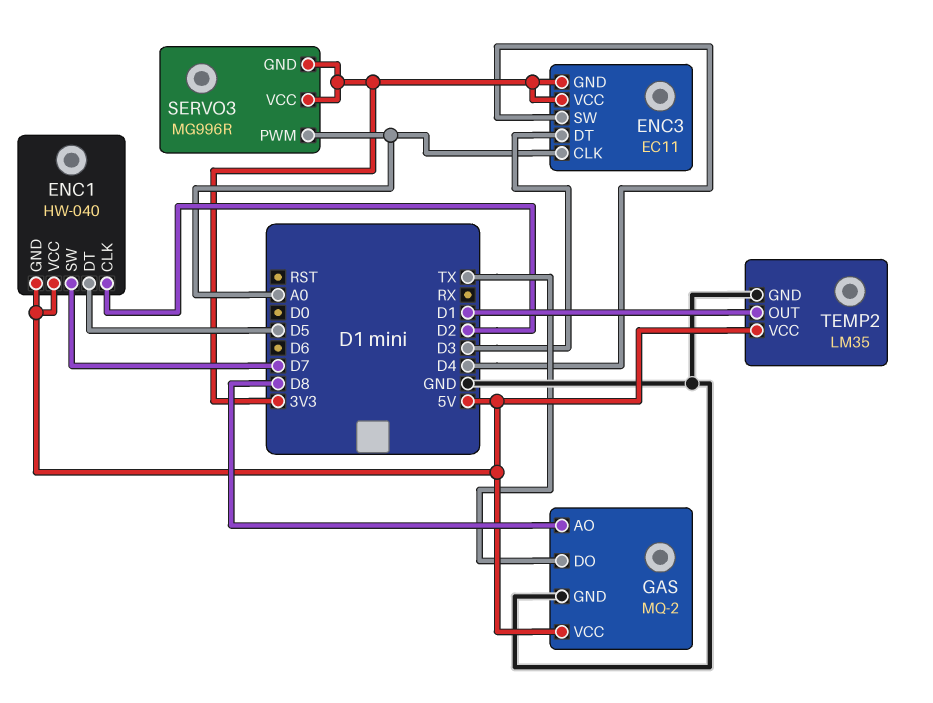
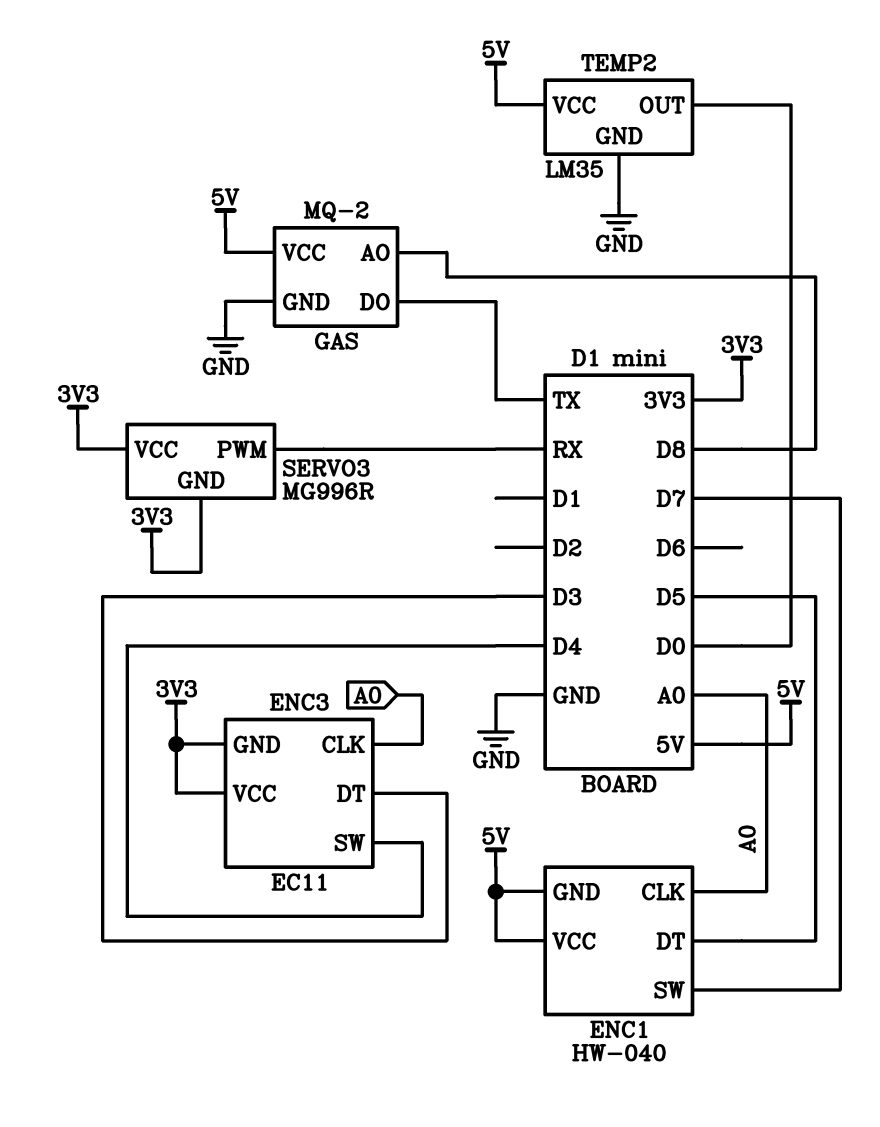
ENC1 pin CLK: D2 -> A0
SERVO3 pin PWM: A0 -> RX
TEMP2 pin OUT: D1 -> D0

